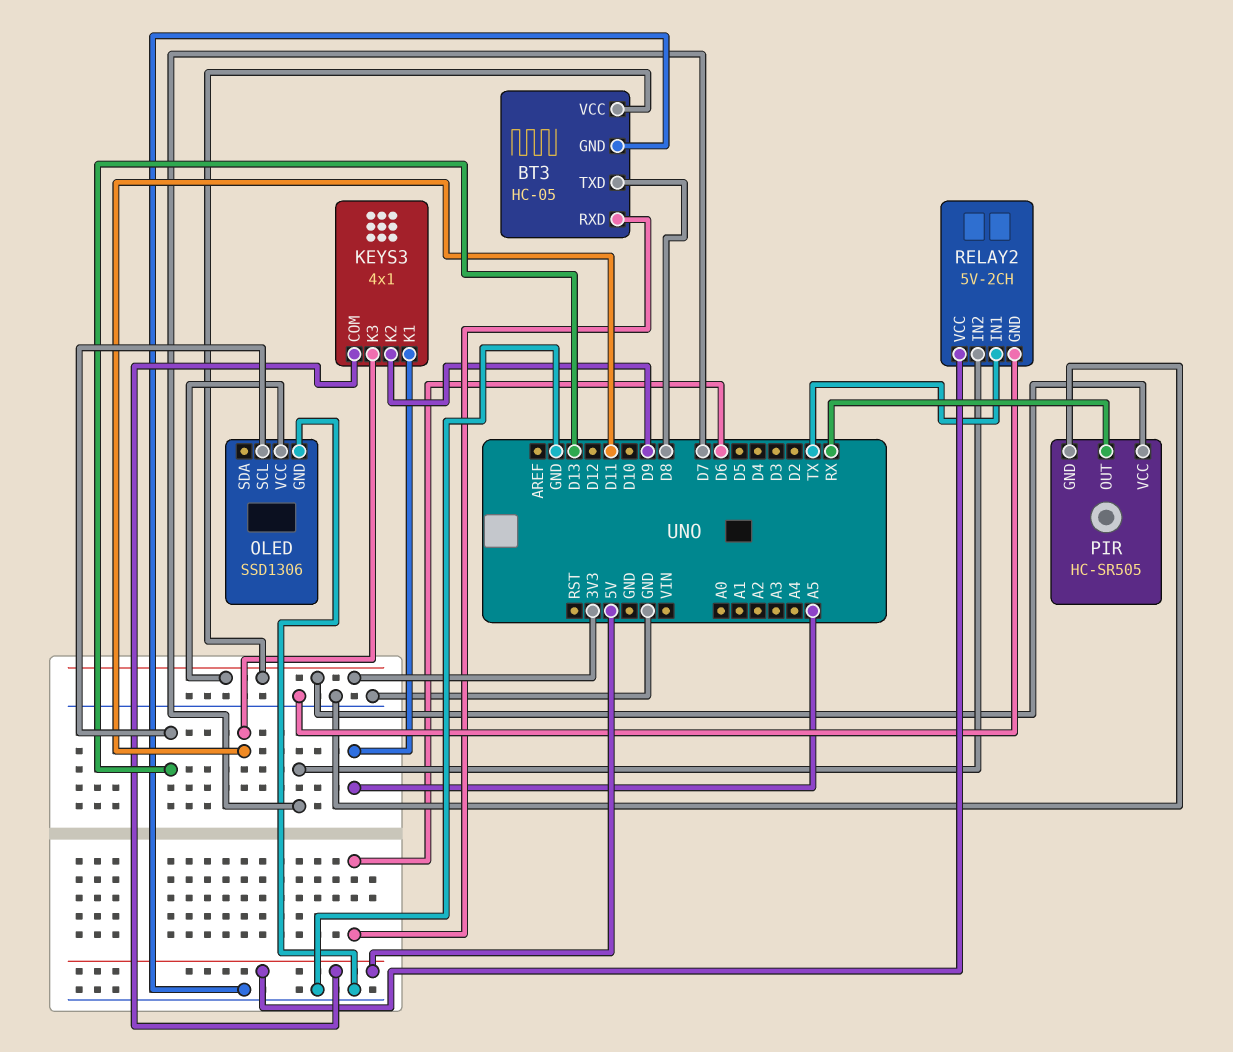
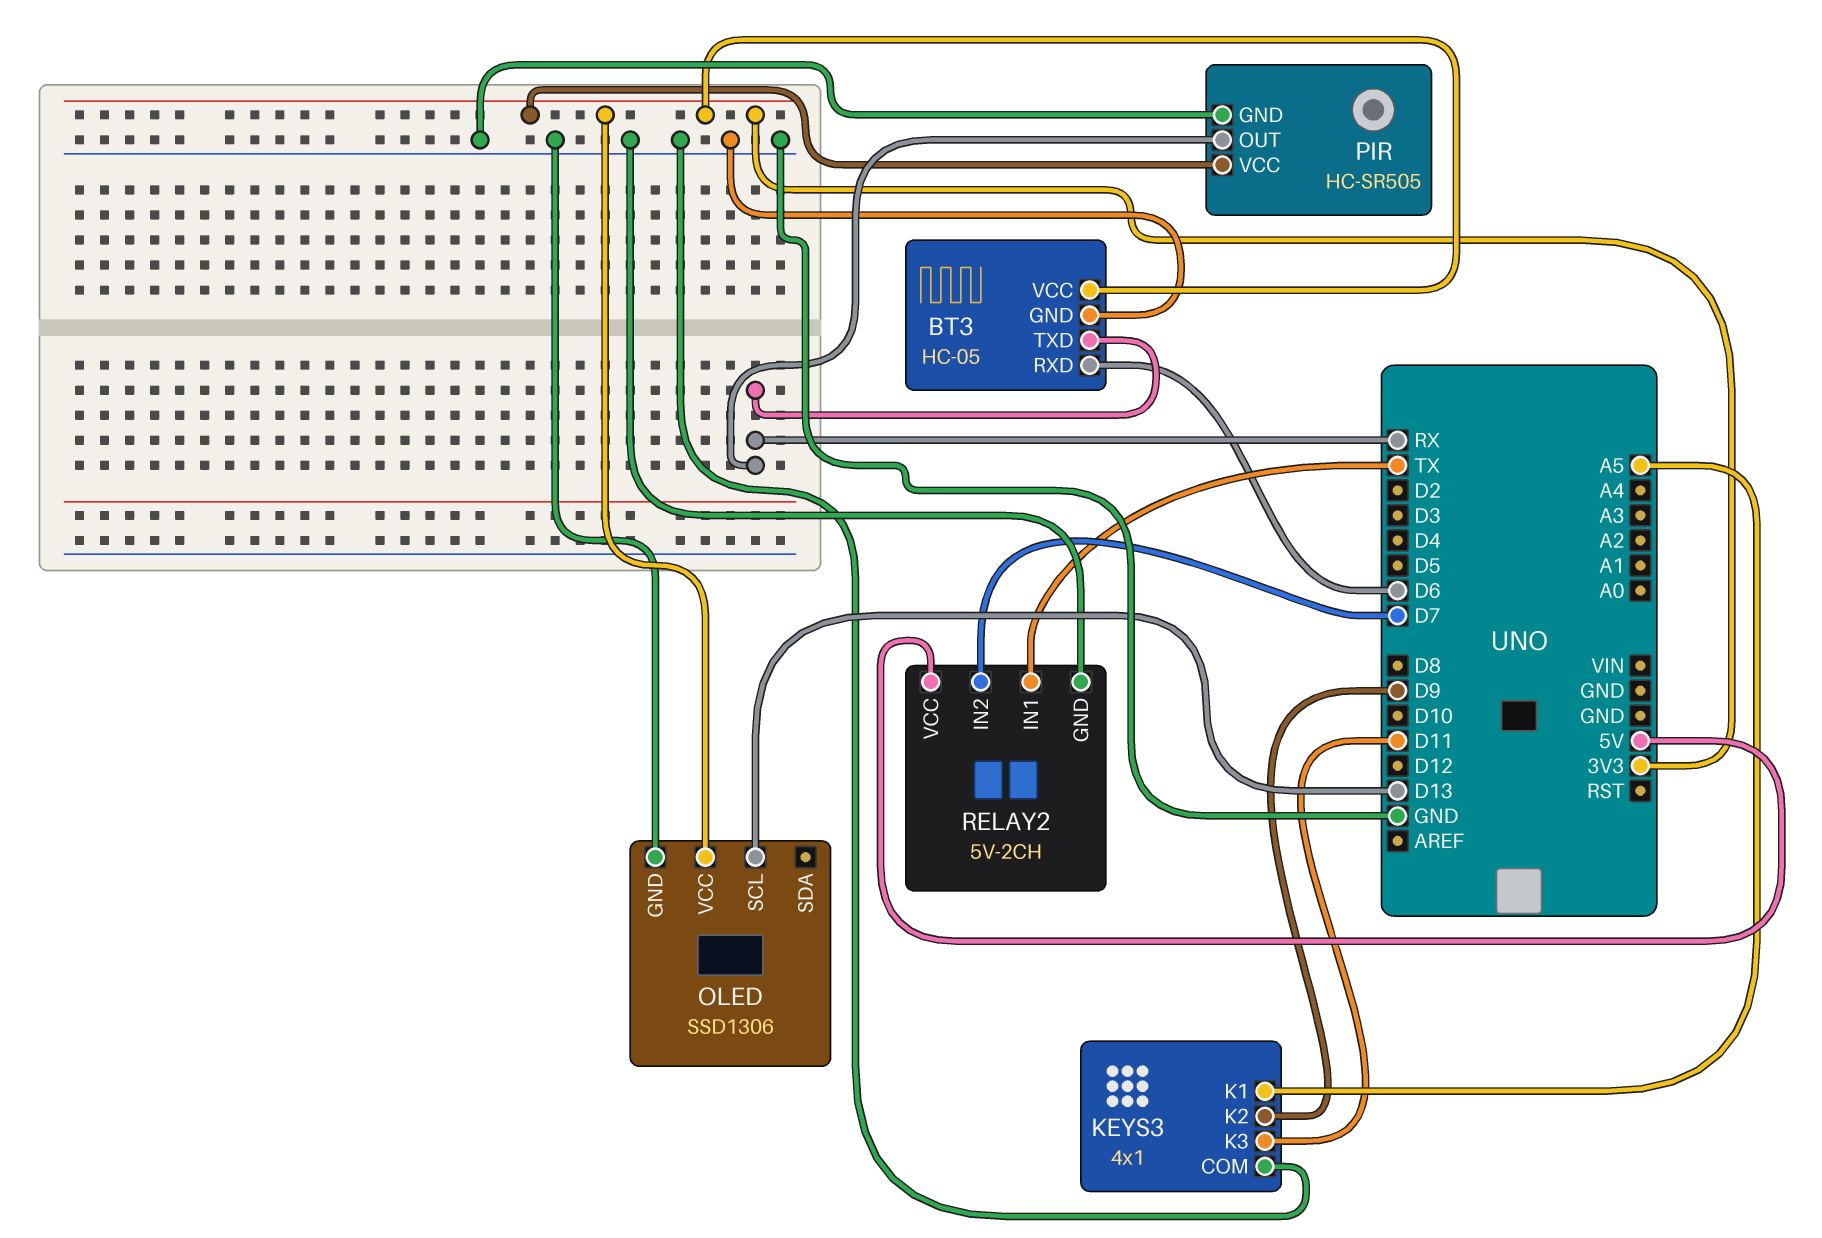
BT3 pin TXD: D8 -> RX
KEYS3 pin COM: 5V -> GND

